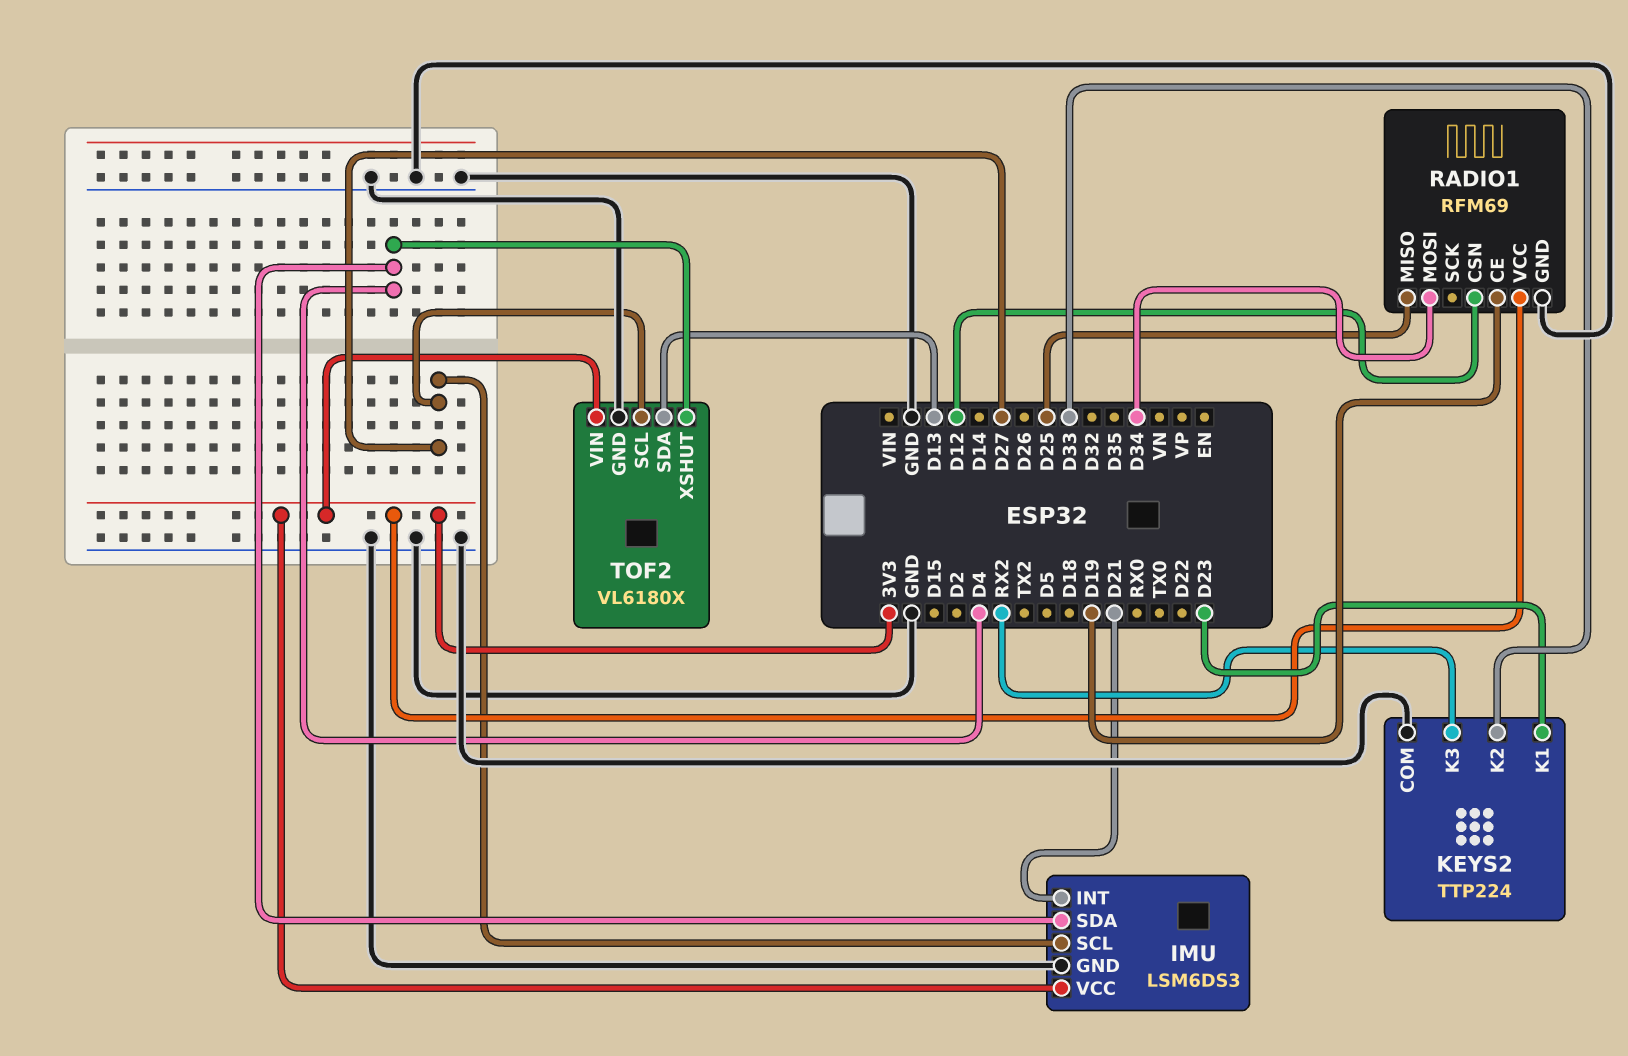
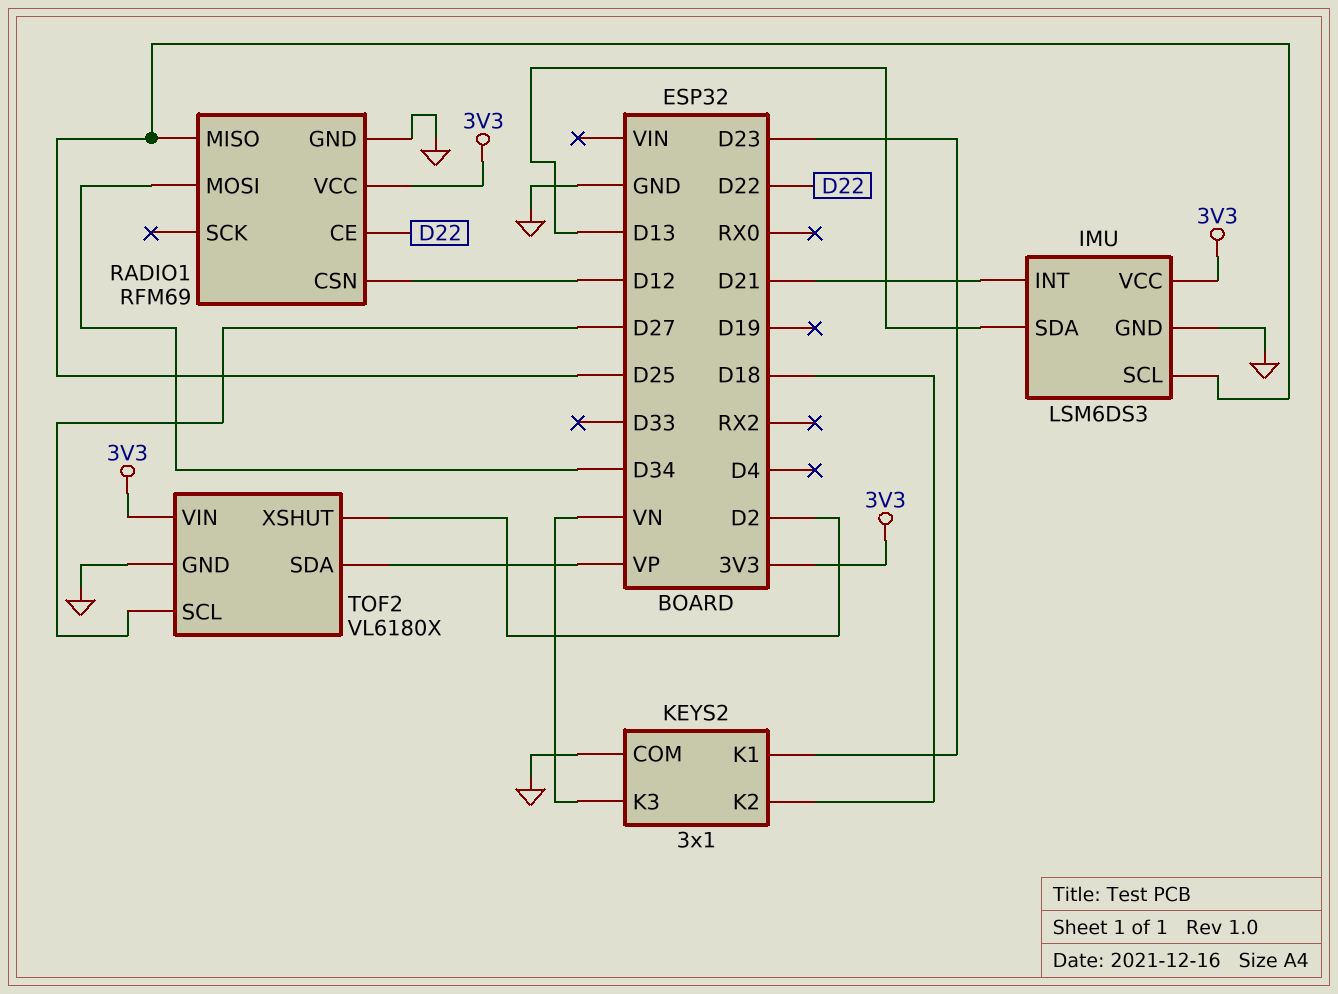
IMU pin SCL: D27 -> D25
IMU pin SDA: D4 -> D13
KEYS2: TTP224 -> 3x1
KEYS2 pin K2: D33 -> D18
KEYS2 pin K3: RX2 -> VN
RADIO1 pin CE: D19 -> D22
TOF2 pin SDA: D13 -> VP
TOF2 pin XSHUT: D4 -> D2

